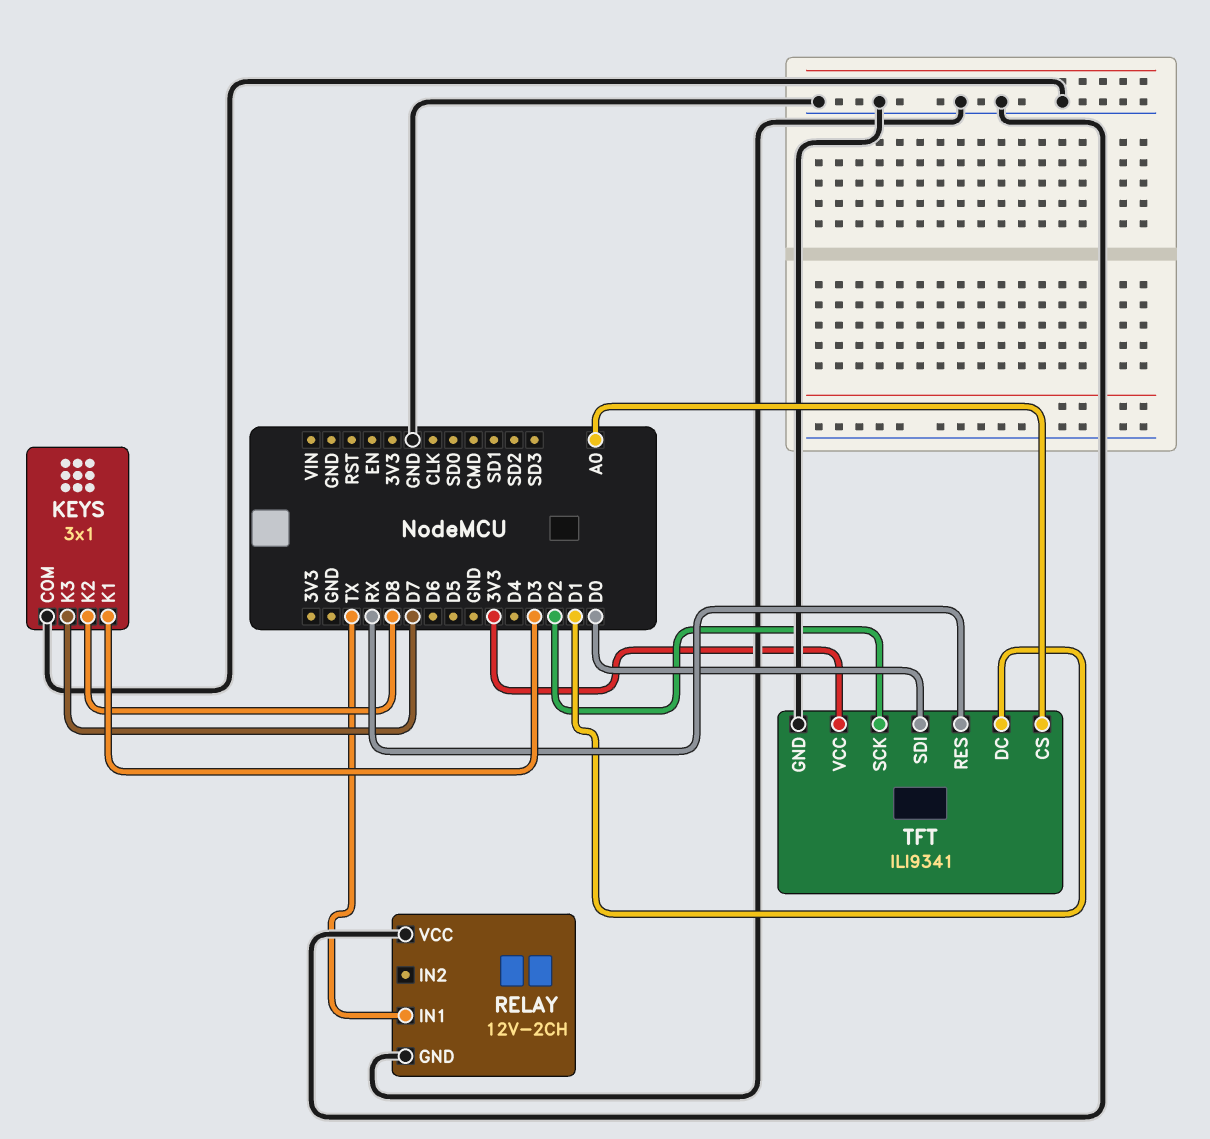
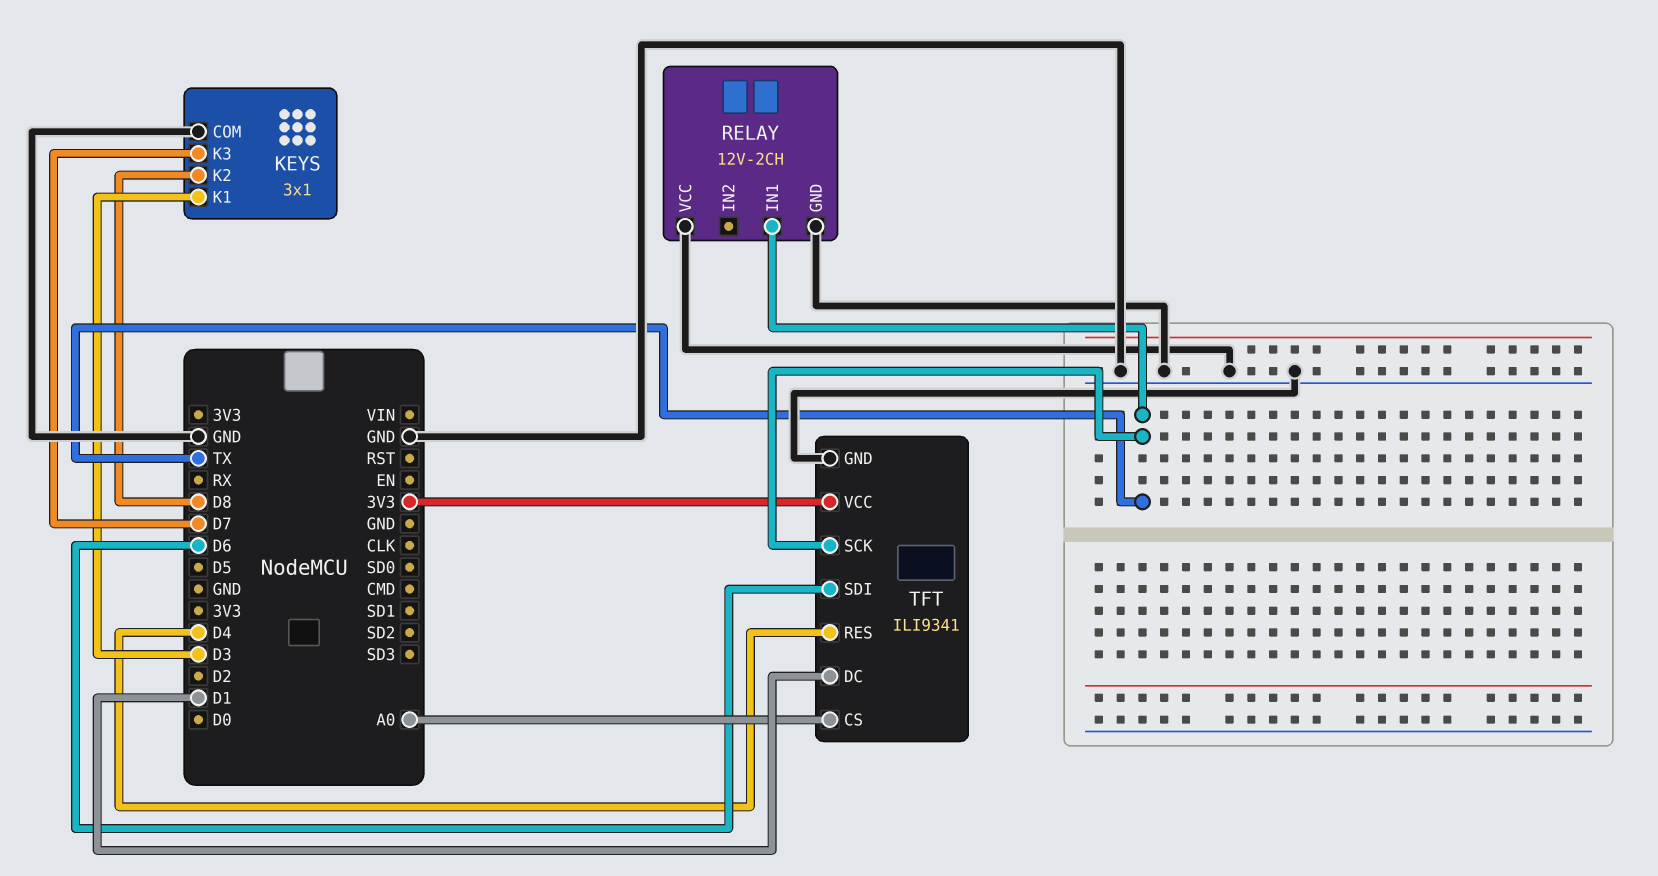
TFT pin RES: RX -> D4
TFT pin SCK: D2 -> TX
TFT pin SDI: D0 -> D6

